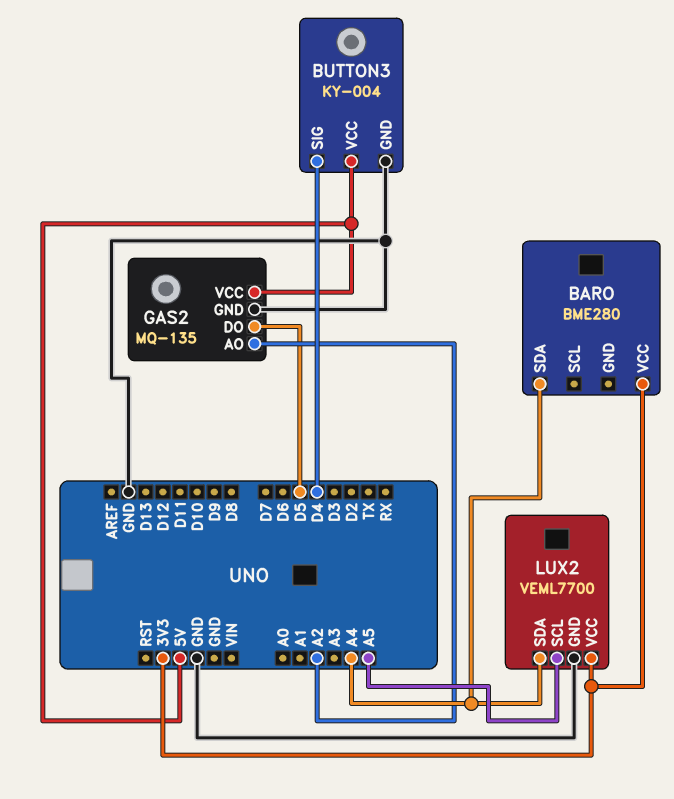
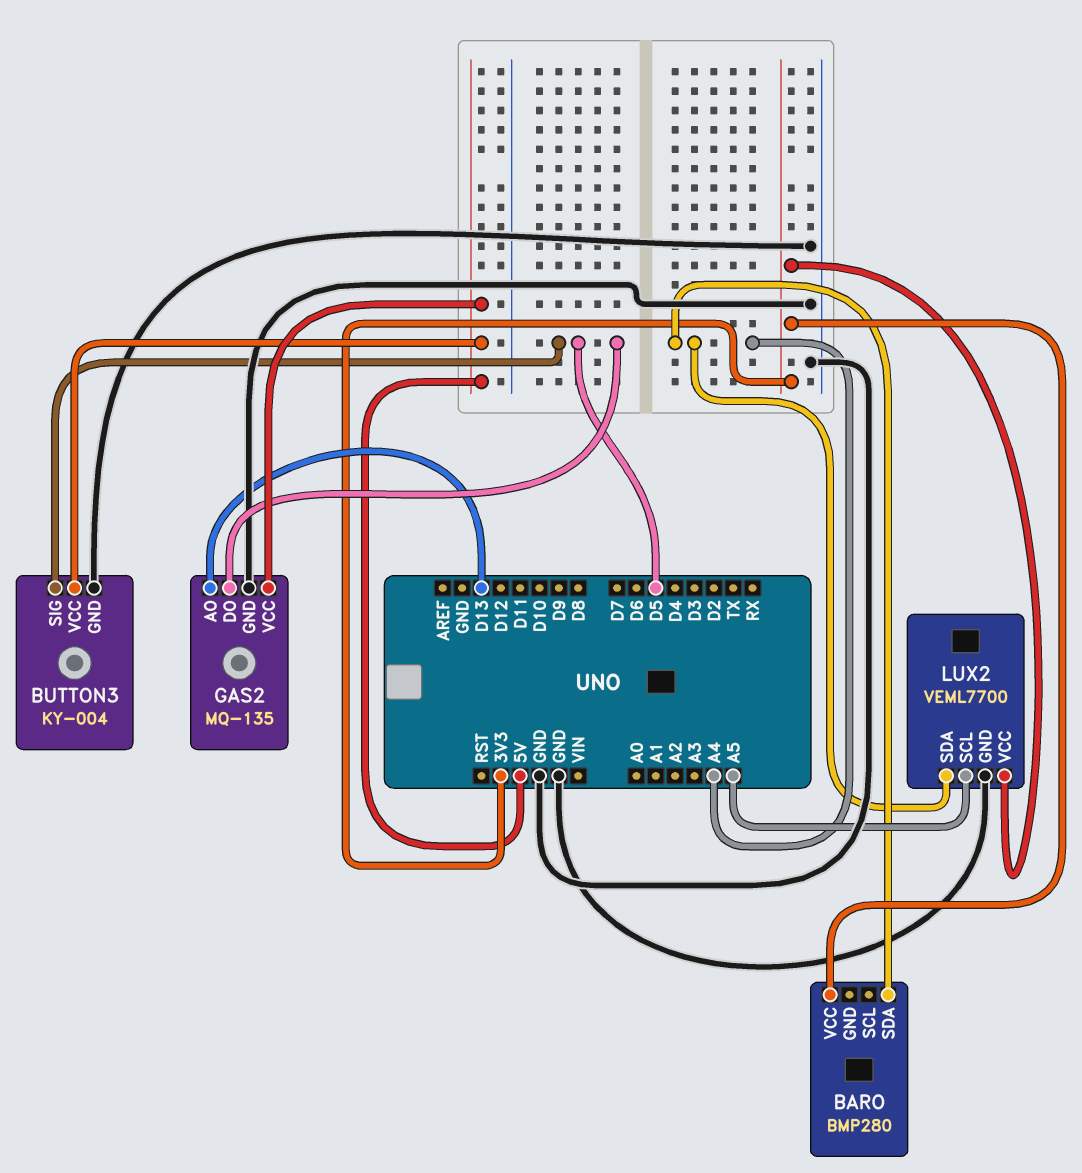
BARO: BME280 -> BMP280
BUTTON3 pin SIG: D4 -> D5
GAS2 pin AO: A2 -> D13

